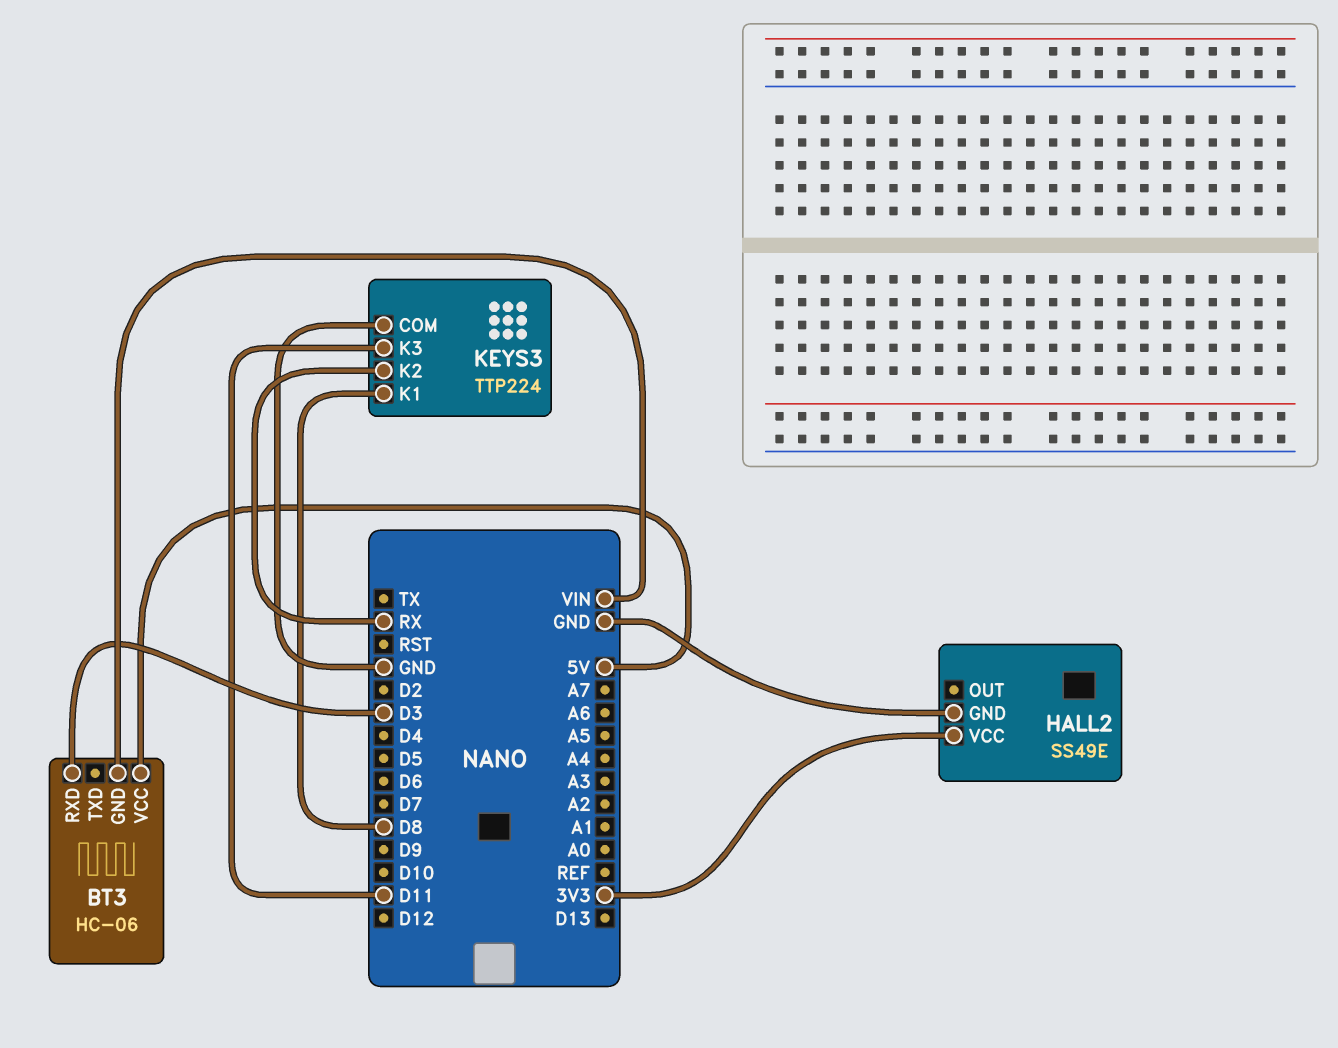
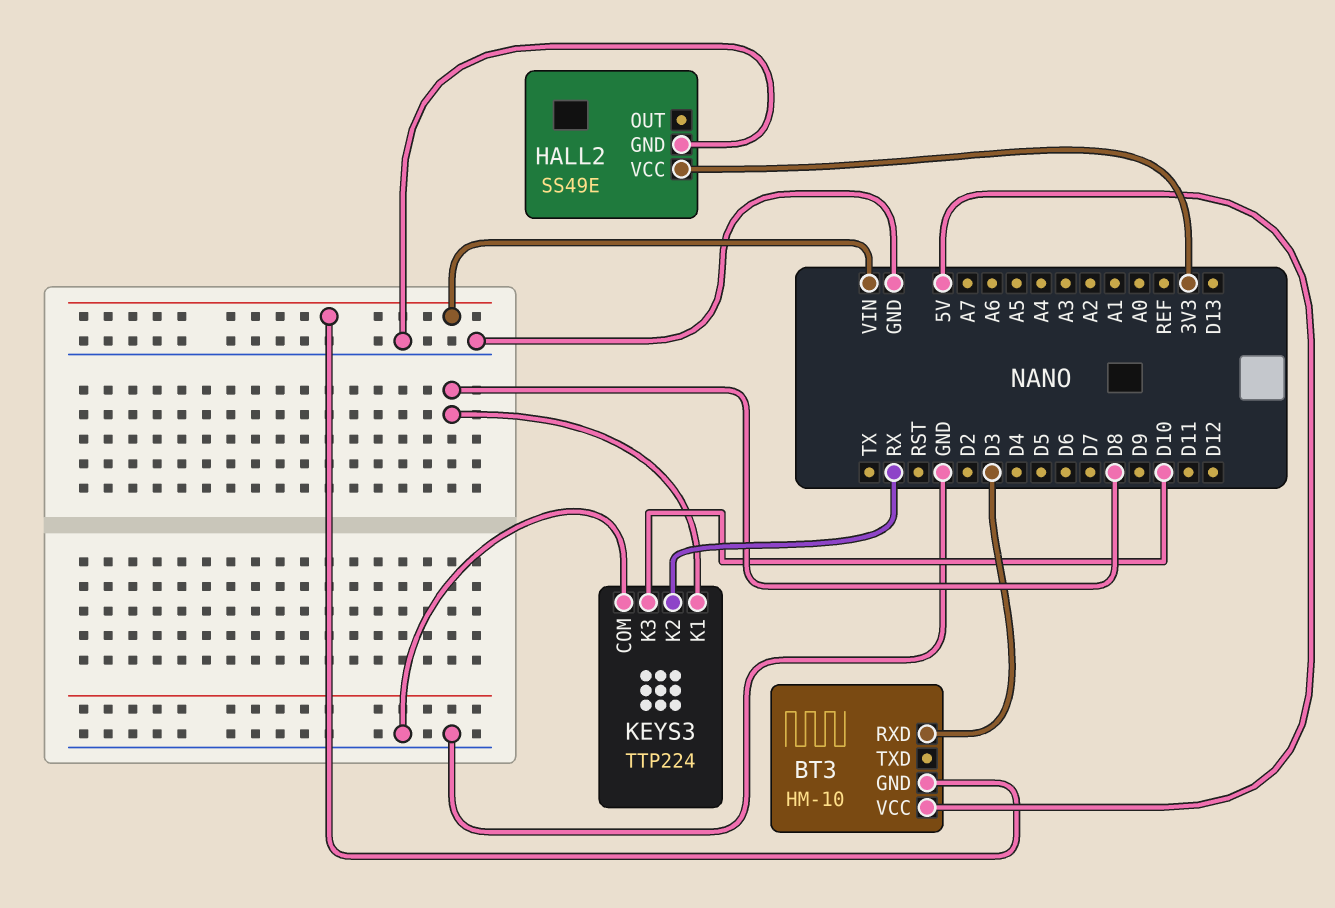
BT3: HC-06 -> HM-10
KEYS3 pin K3: D11 -> D10

